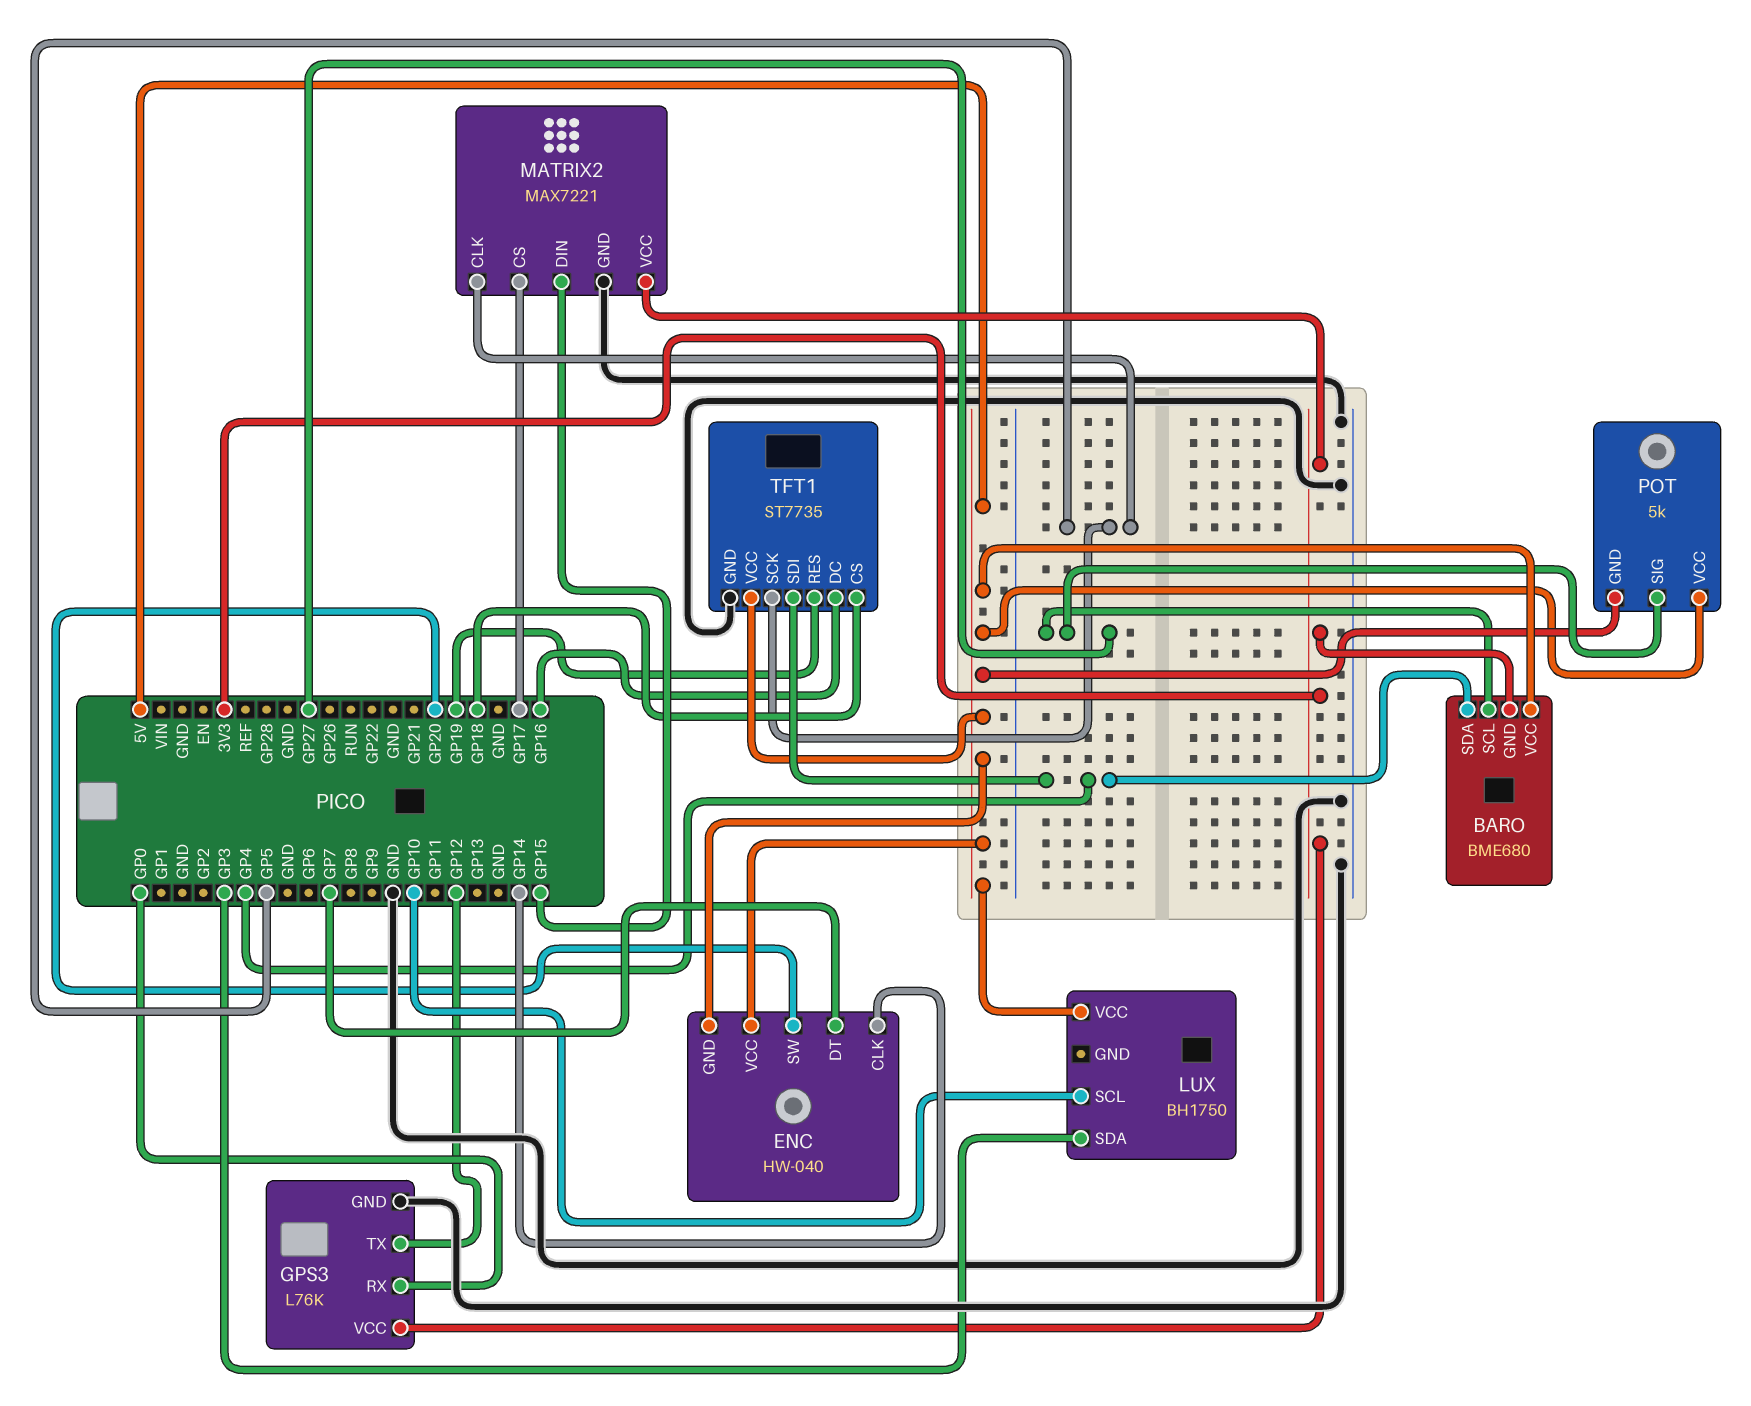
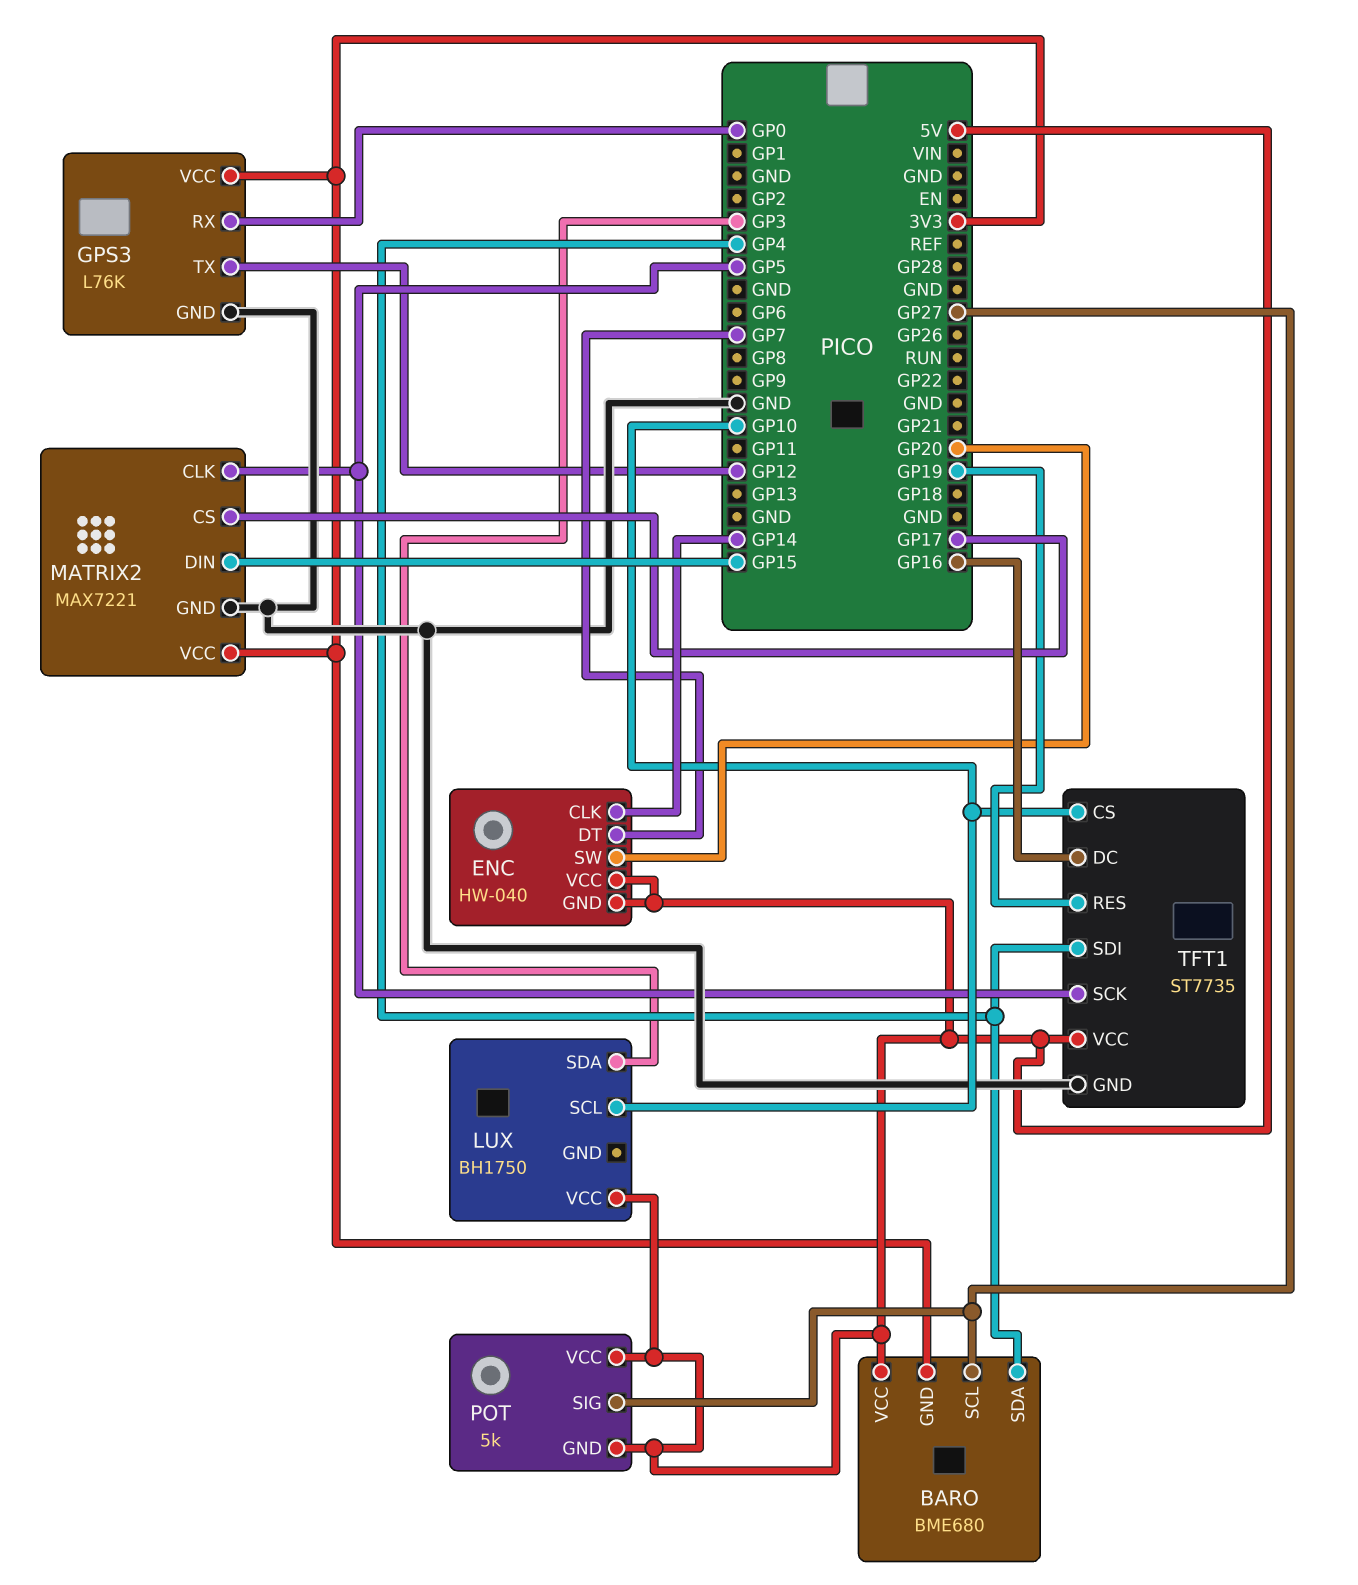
TFT1 pin CS: GP18 -> GP10

